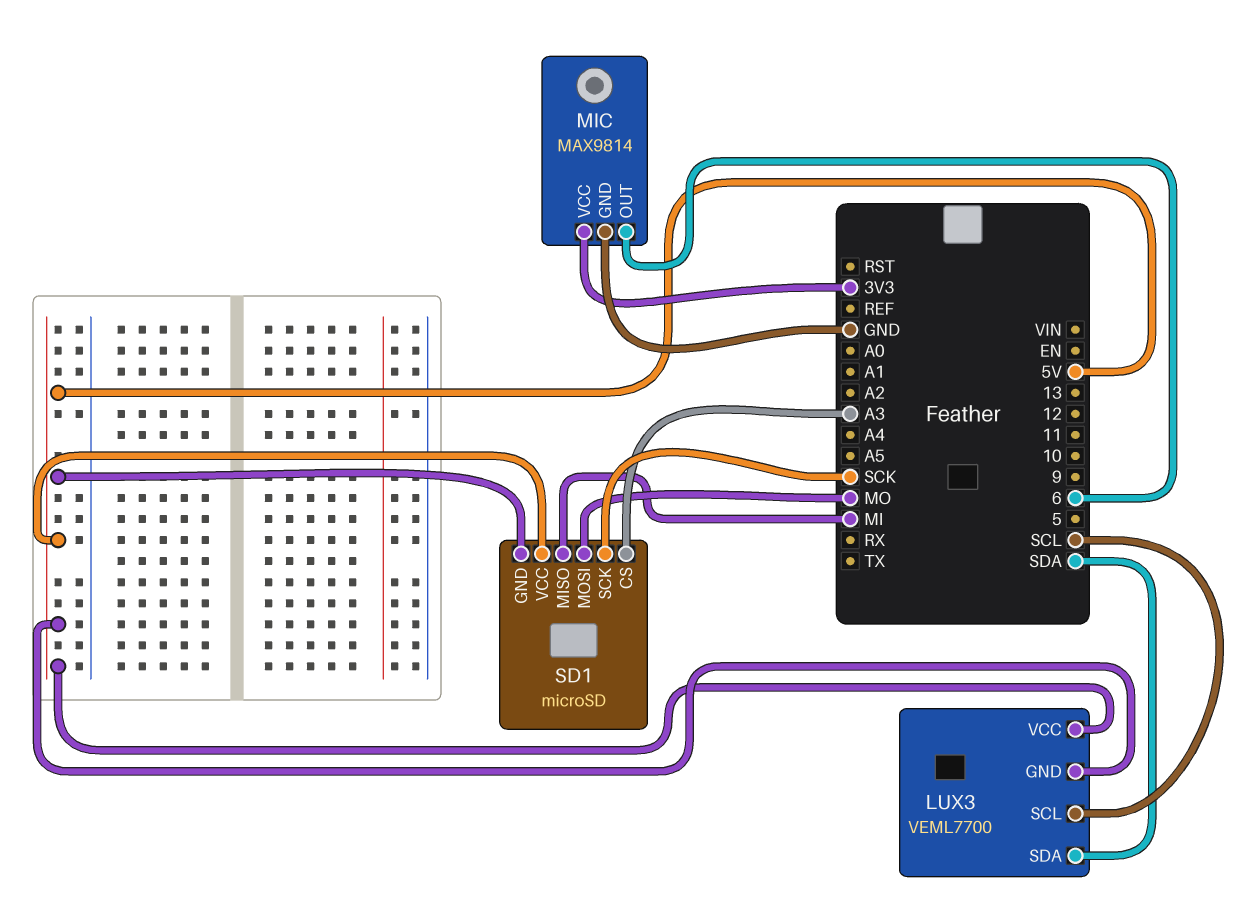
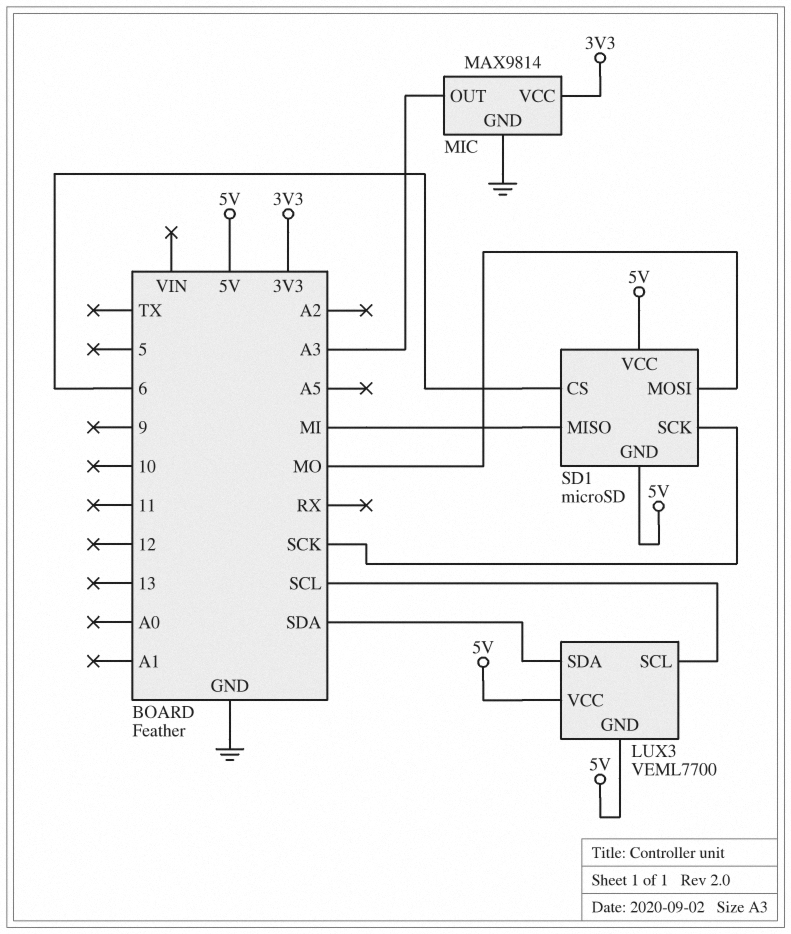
MIC pin OUT: 6 -> A3
SD1 pin CS: A3 -> 6

